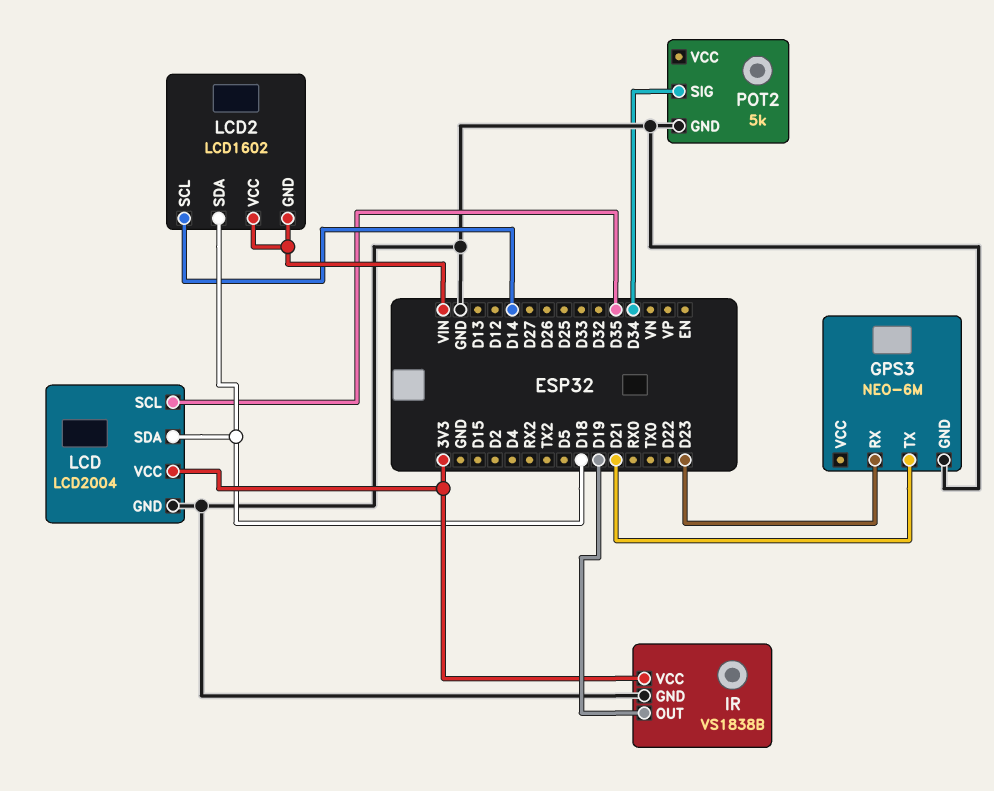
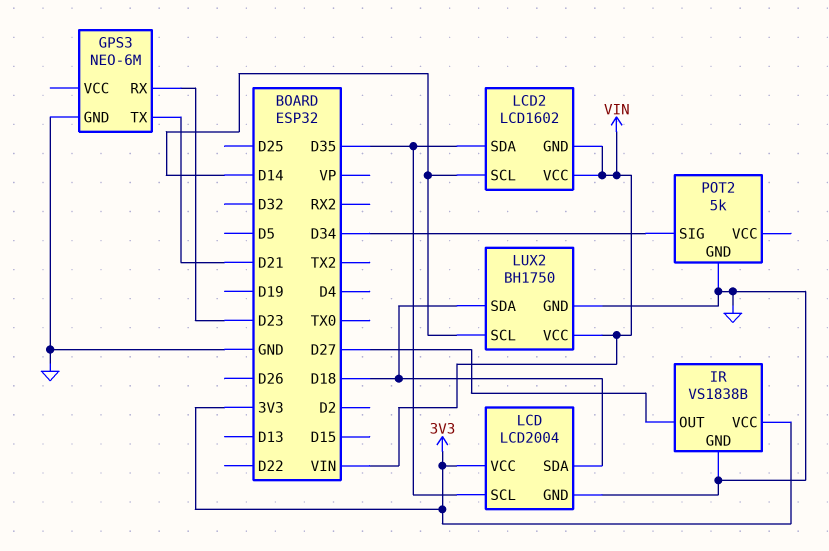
IR pin OUT: D19 -> D27
LCD2 pin SDA: D18 -> D35
LUX2: none -> BH1750
LUX2 pin GND: none -> GND
LUX2 pin SCL: none -> D14
LUX2 pin SDA: none -> D18
LUX2 pin VCC: none -> VIN

